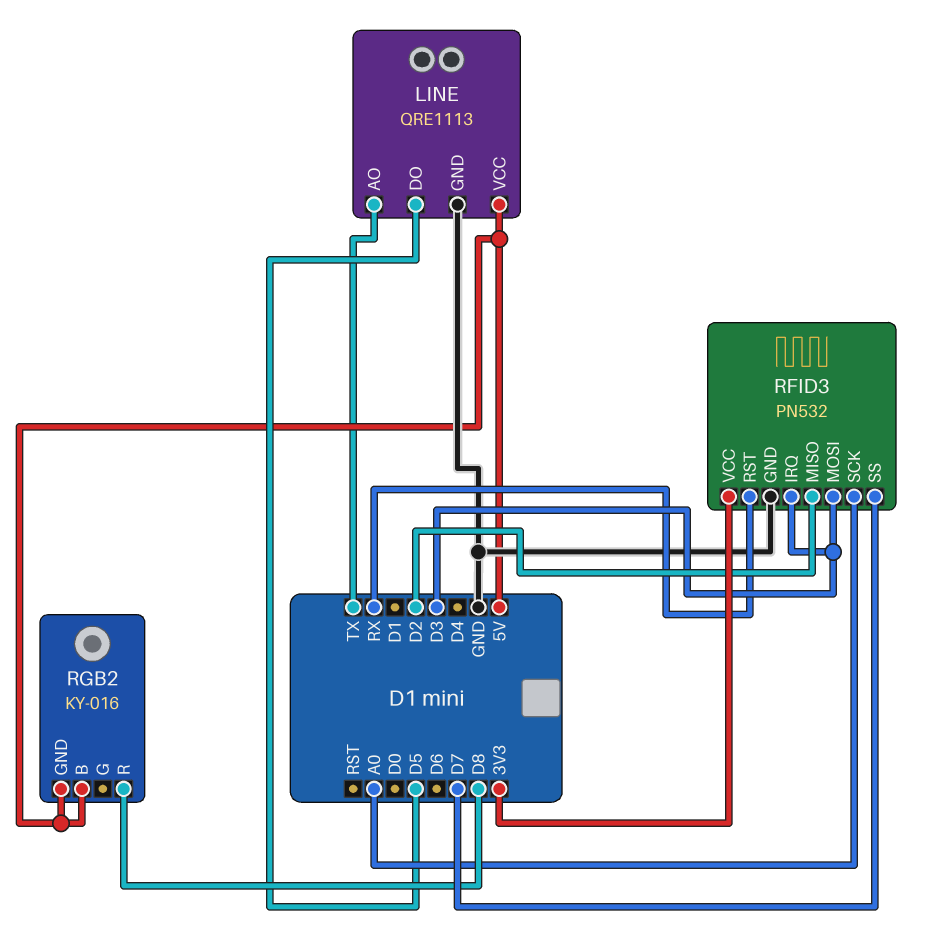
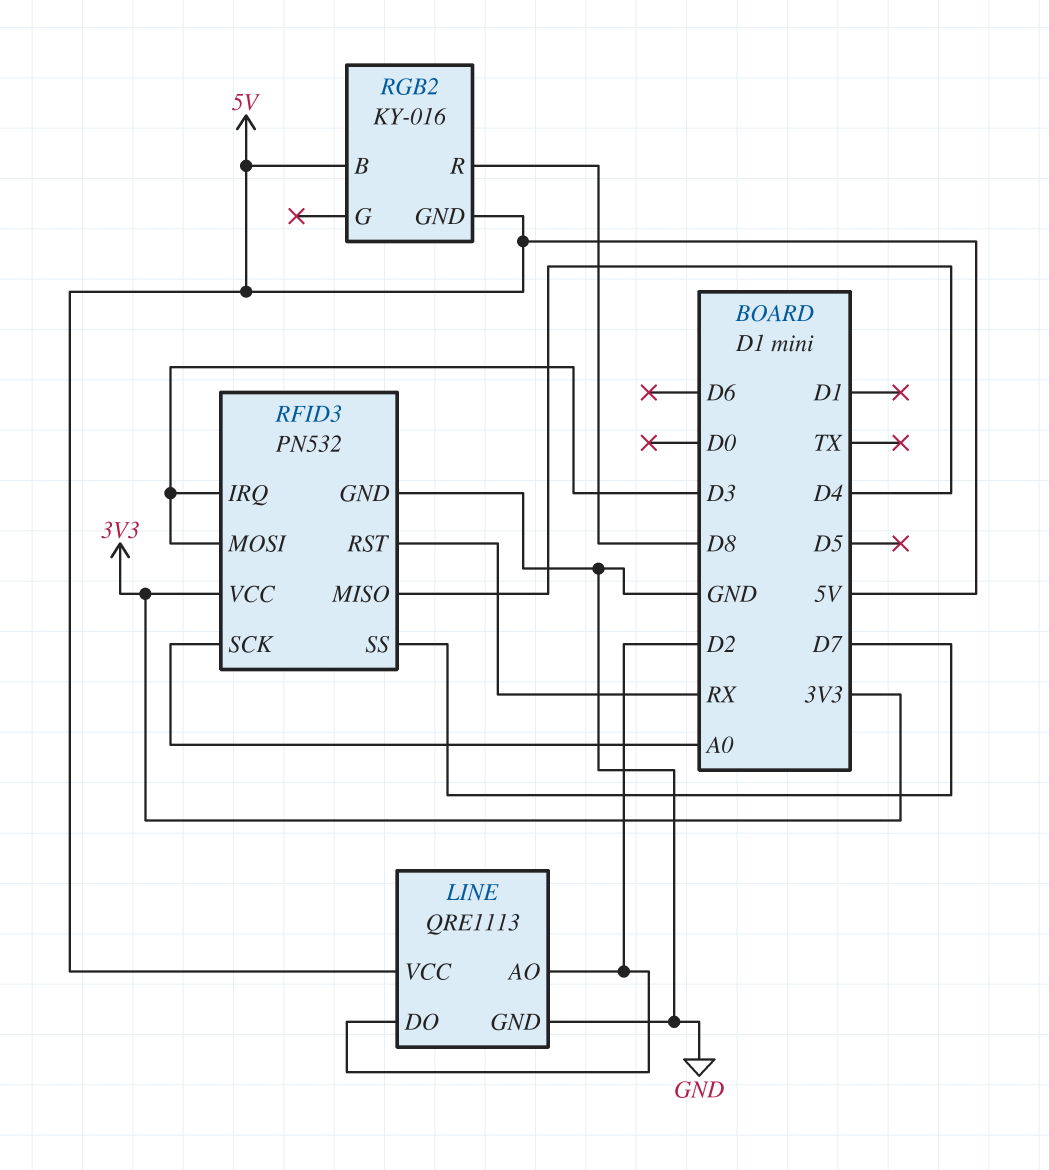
LINE pin AO: TX -> D2
LINE pin DO: D5 -> D2
RFID3 pin MISO: D2 -> D4

